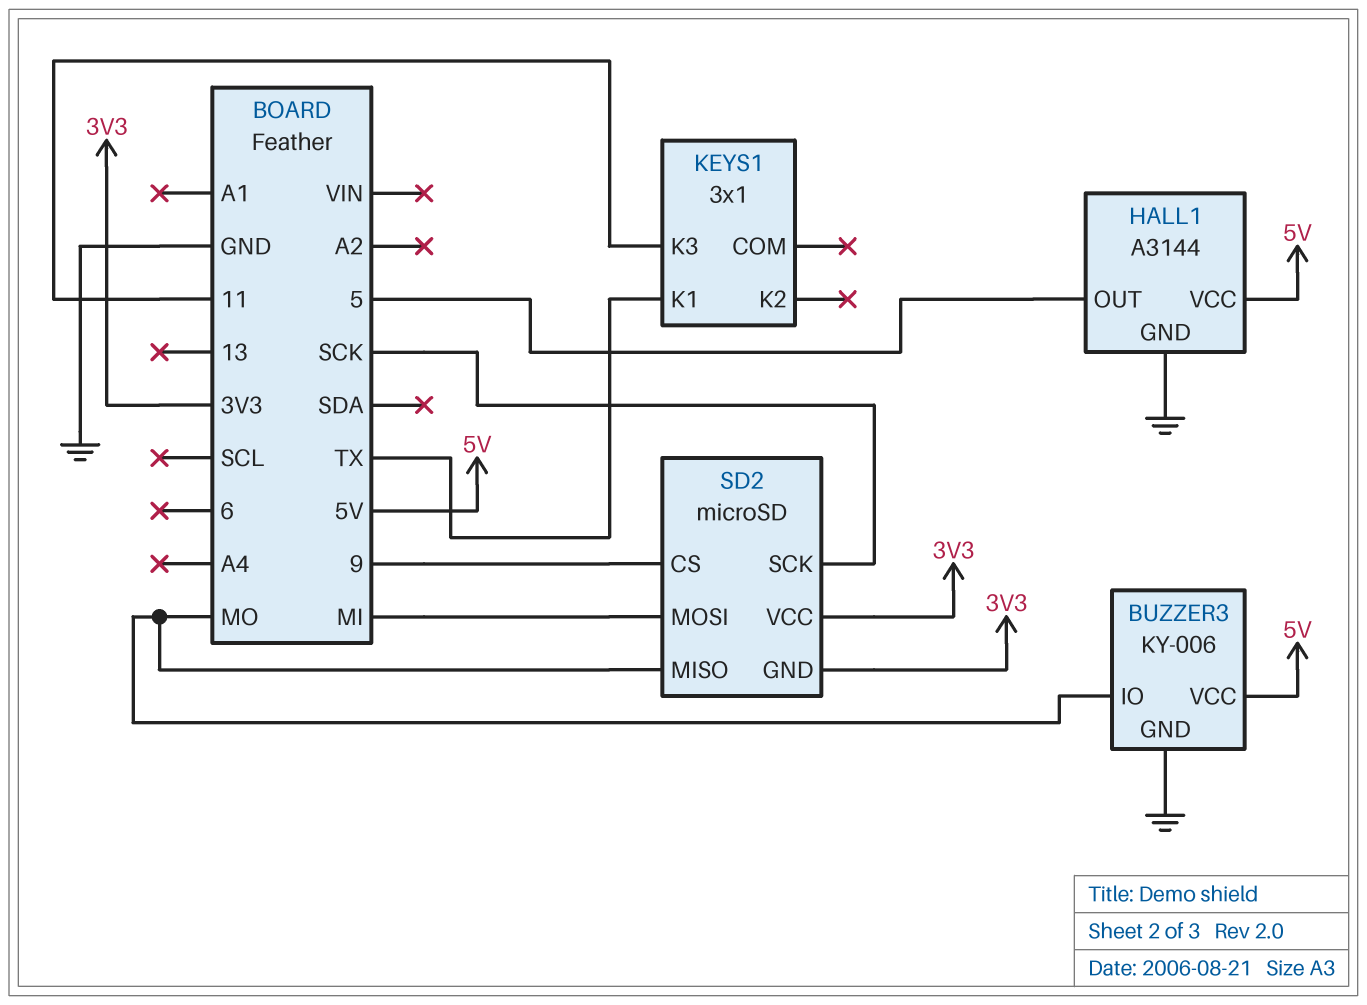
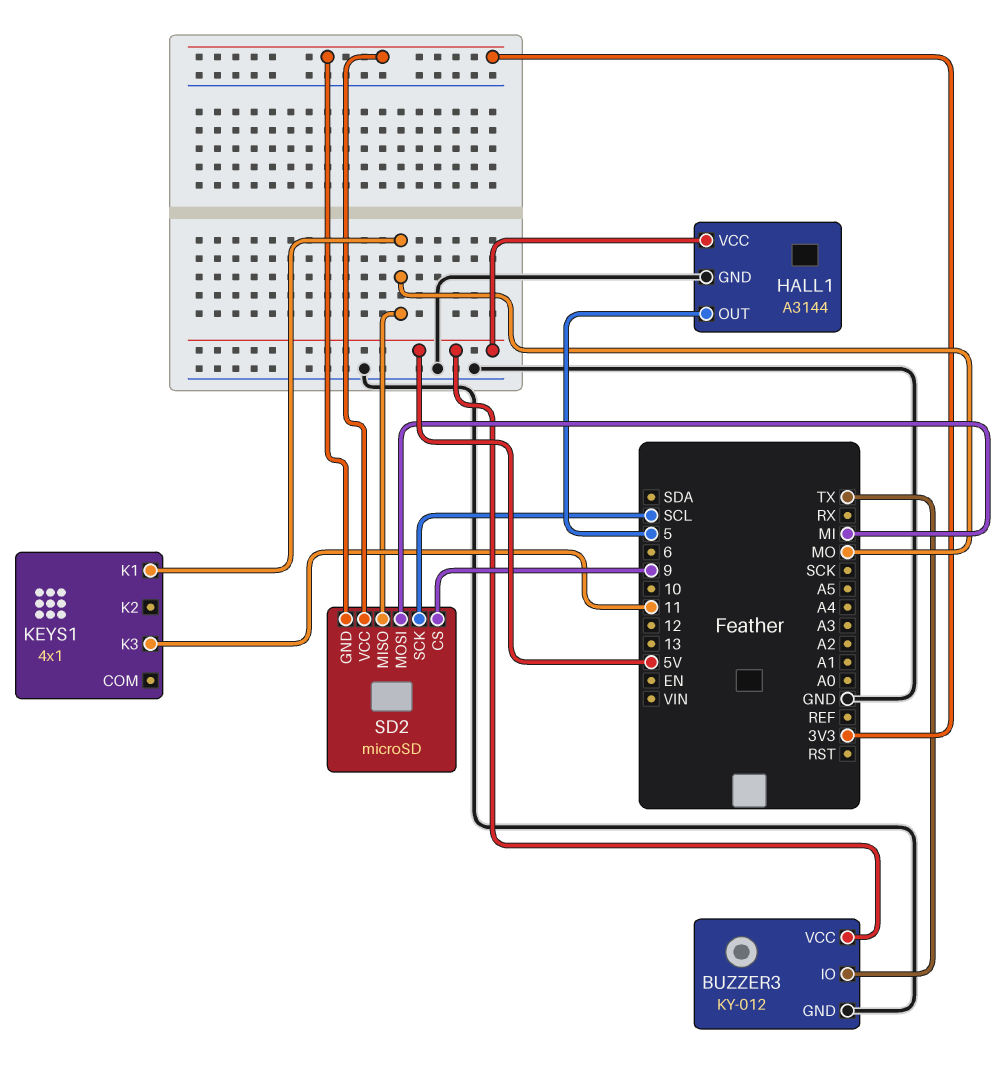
BUZZER3: KY-006 -> KY-012
BUZZER3 pin IO: MO -> TX
KEYS1: 3x1 -> 4x1
KEYS1 pin K1: TX -> MO
SD2 pin SCK: SCK -> SCL

